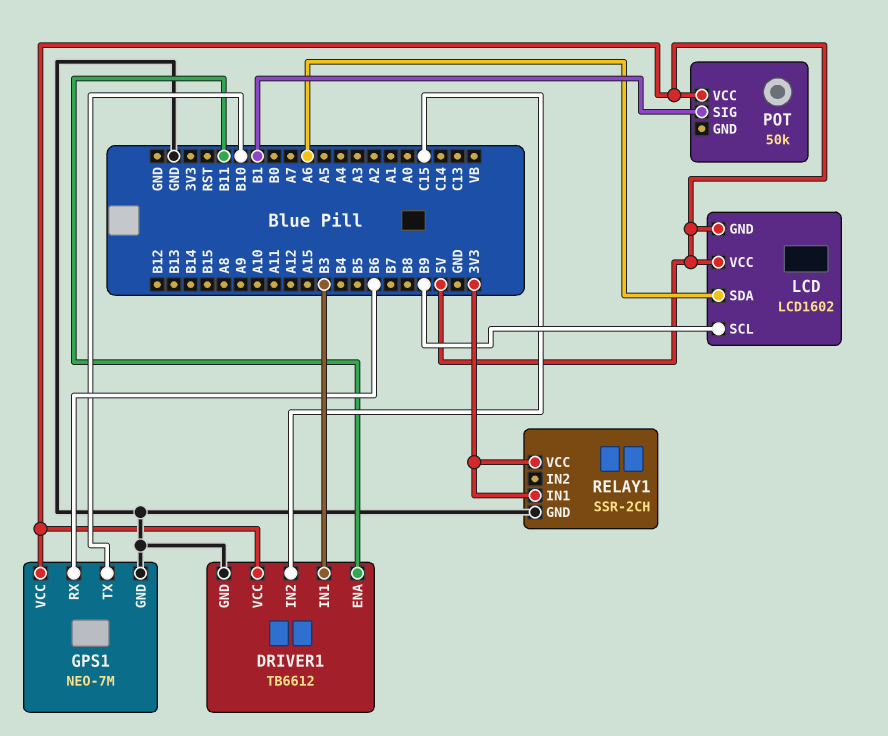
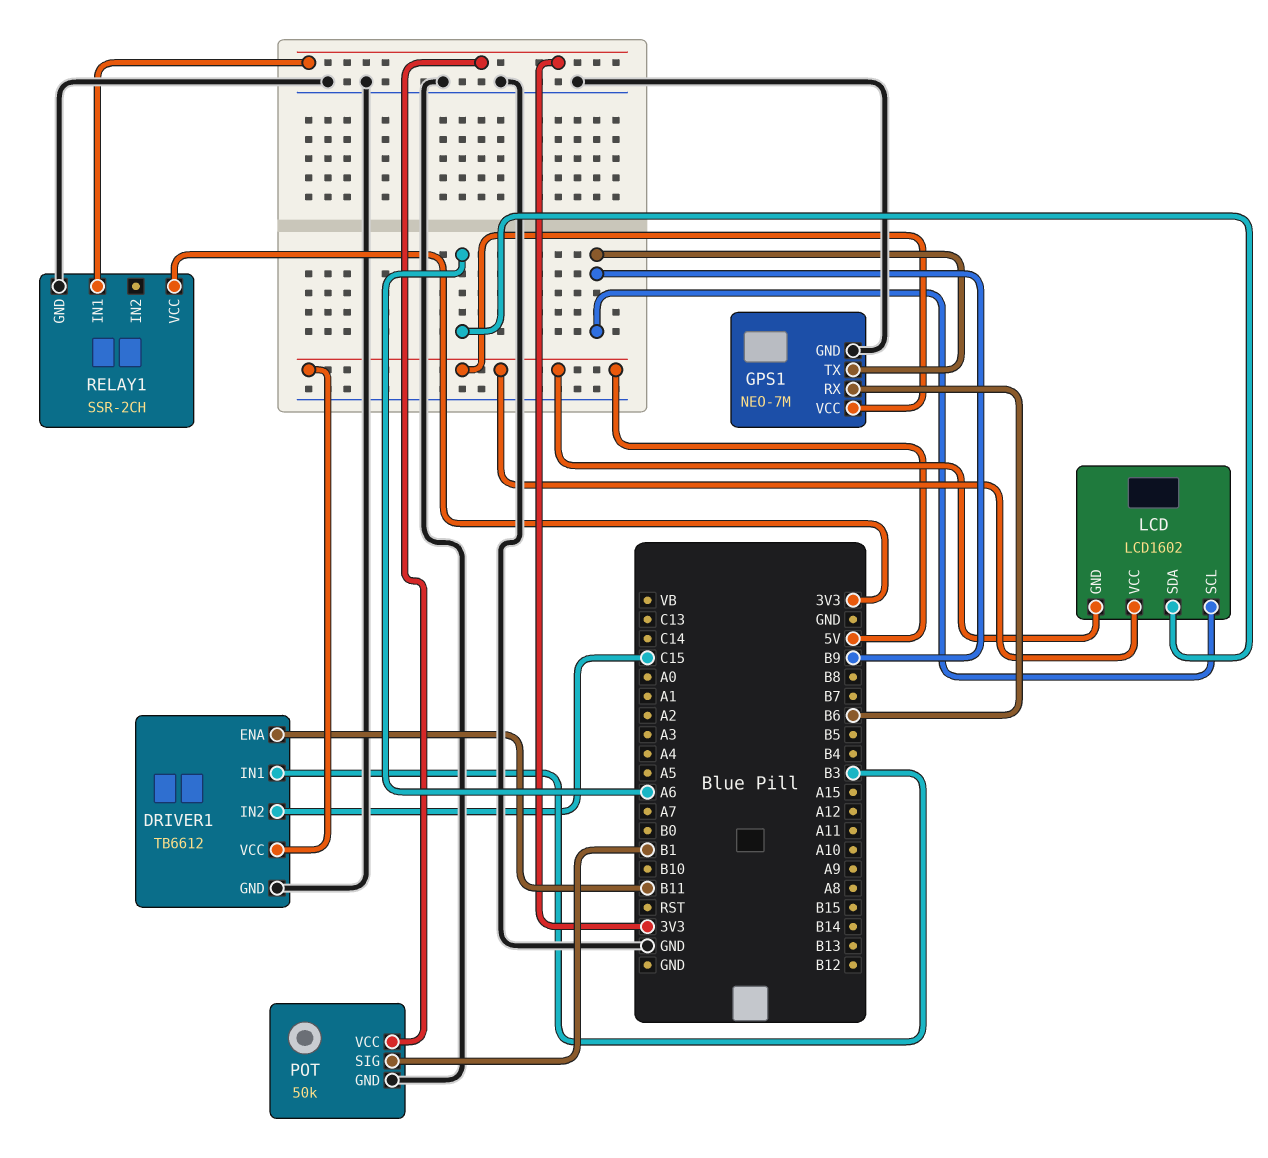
GPS1 pin TX: B10 -> B9
POT pin GND: none -> GND
POT pin VCC: 5V -> 3V3

